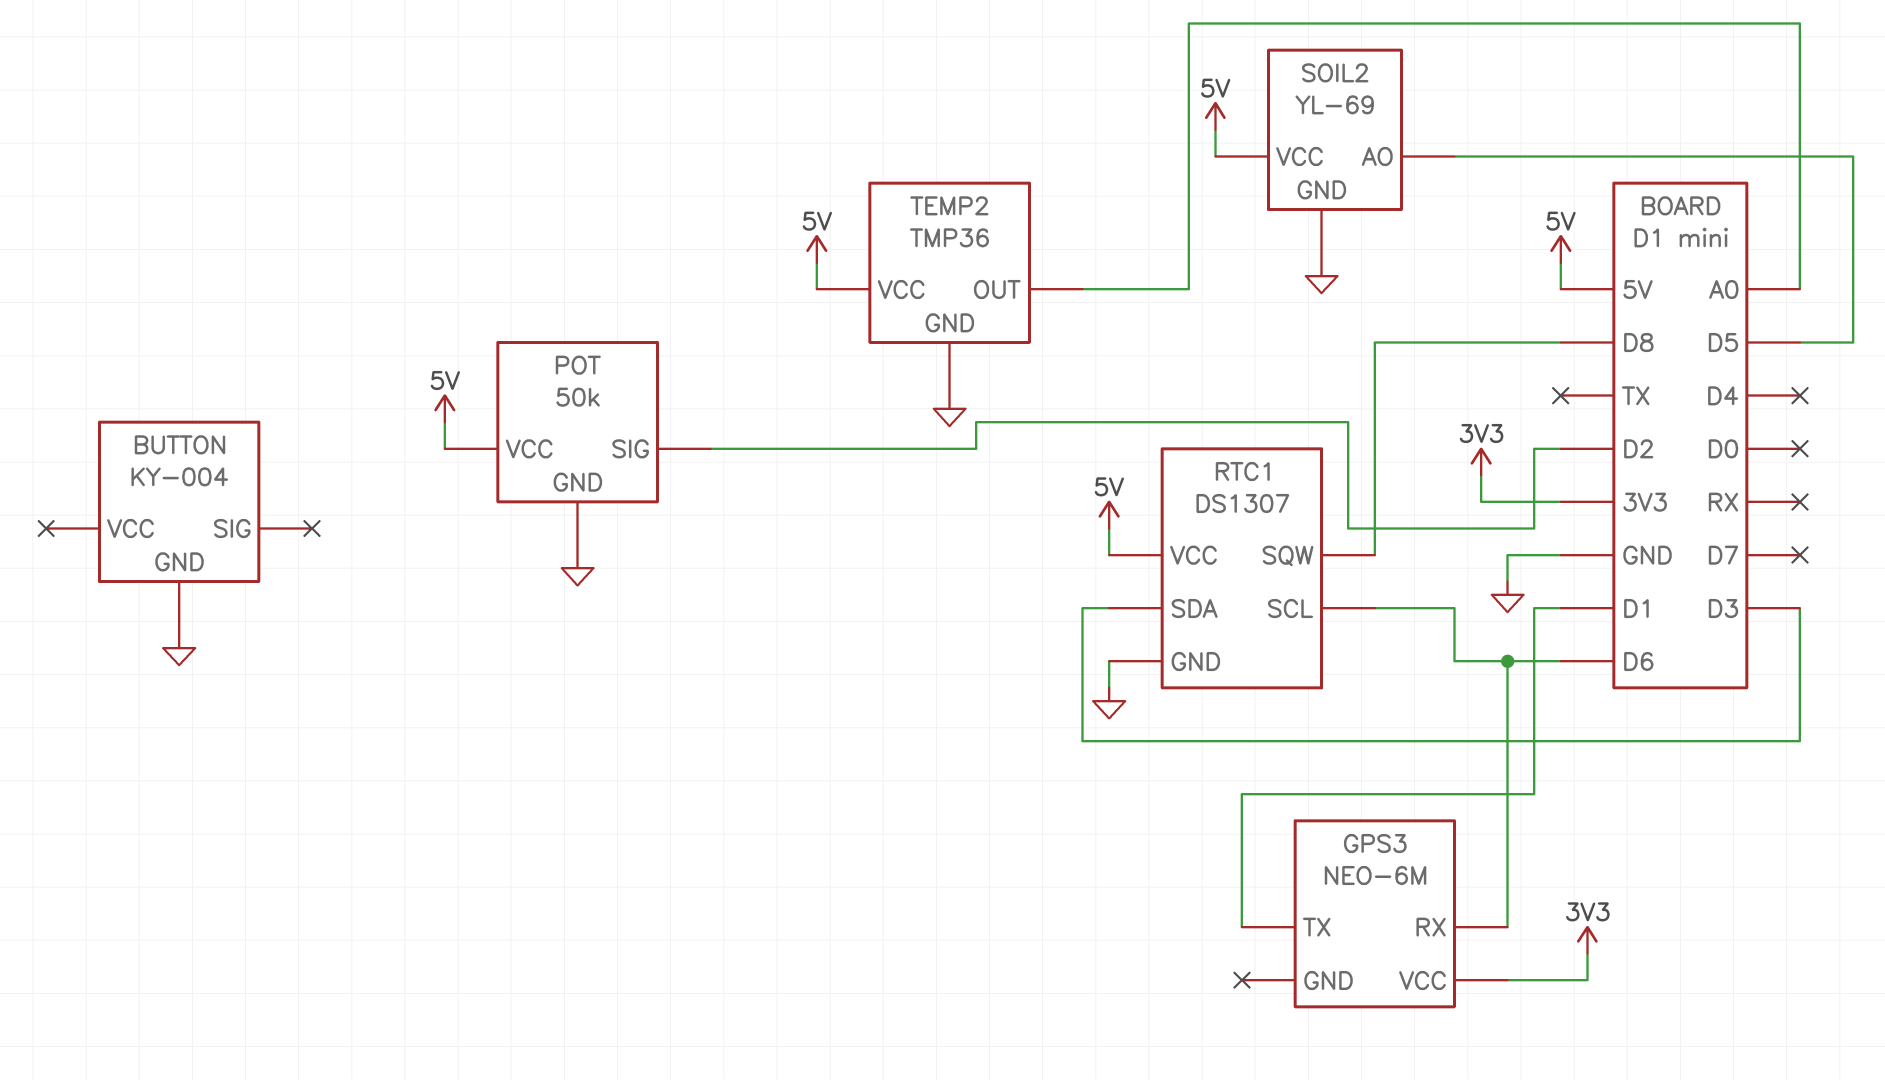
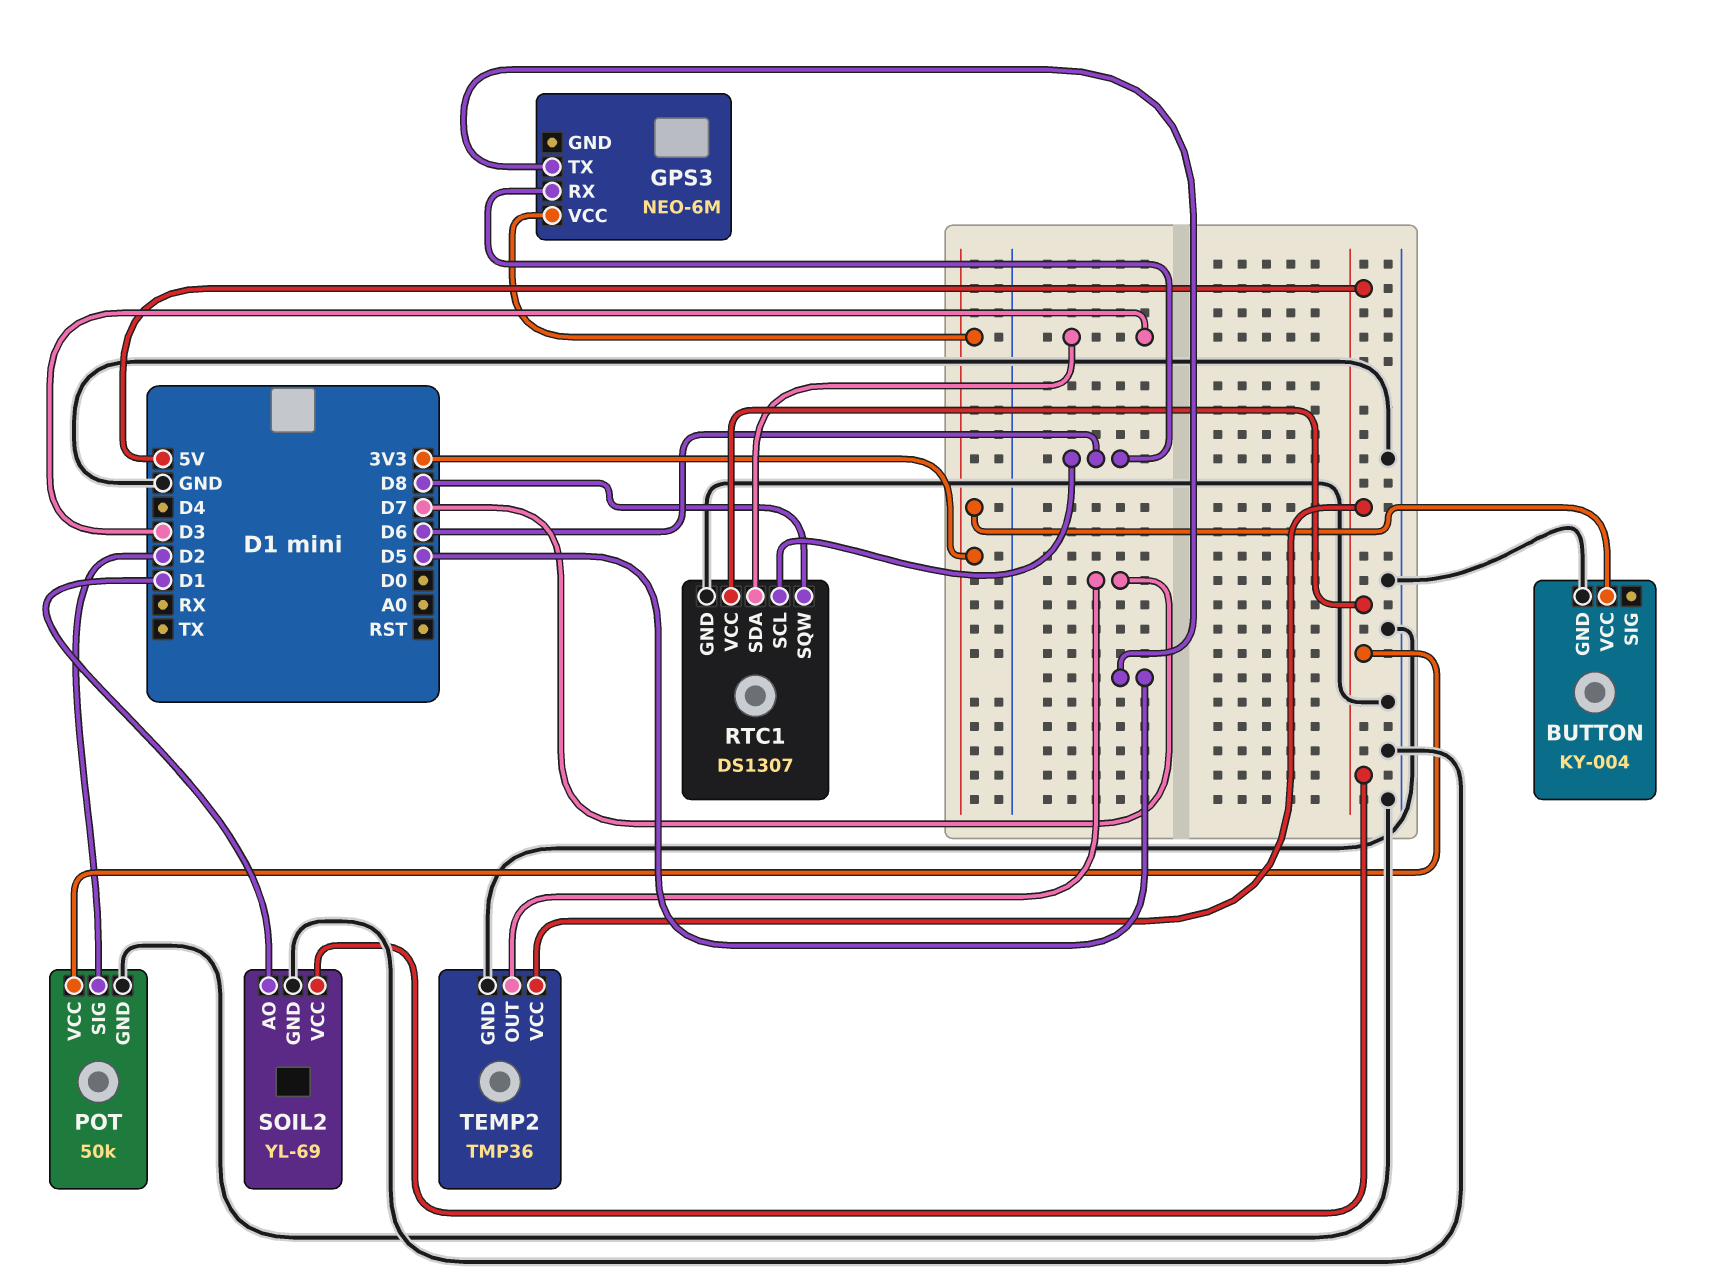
BUTTON pin VCC: none -> 3V3
GPS3 pin TX: D1 -> D5
SOIL2 pin AO: D5 -> D1
TEMP2 pin OUT: A0 -> D7

